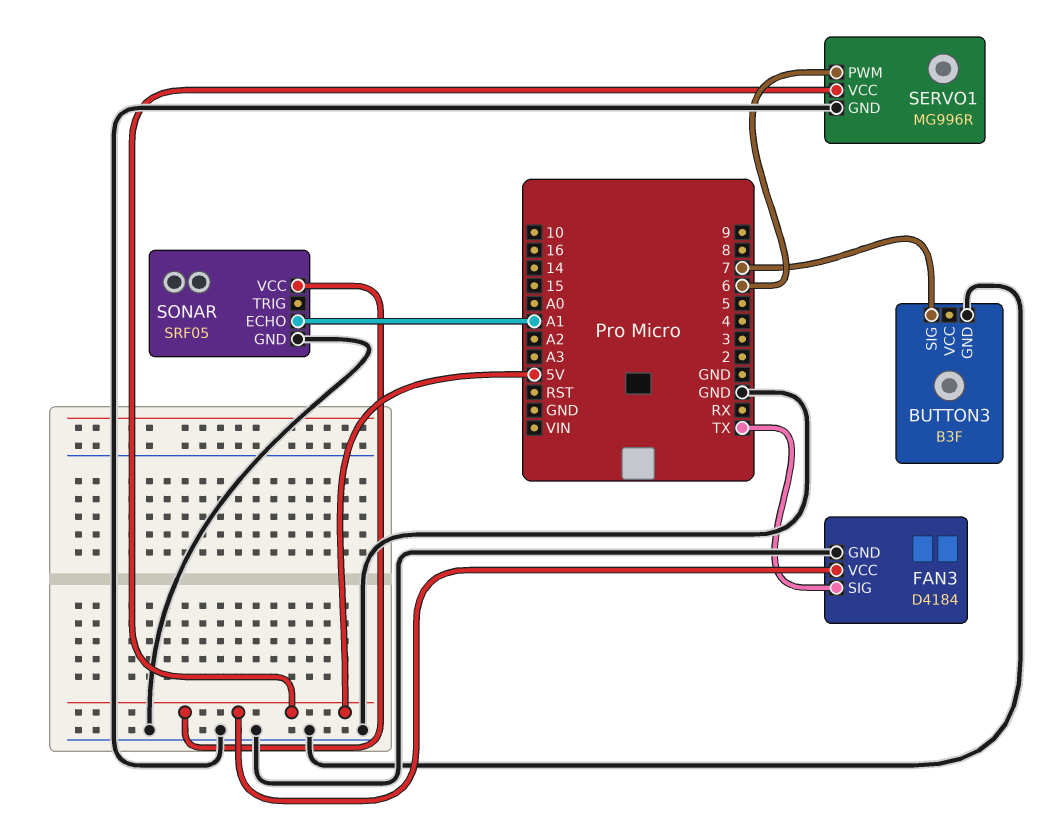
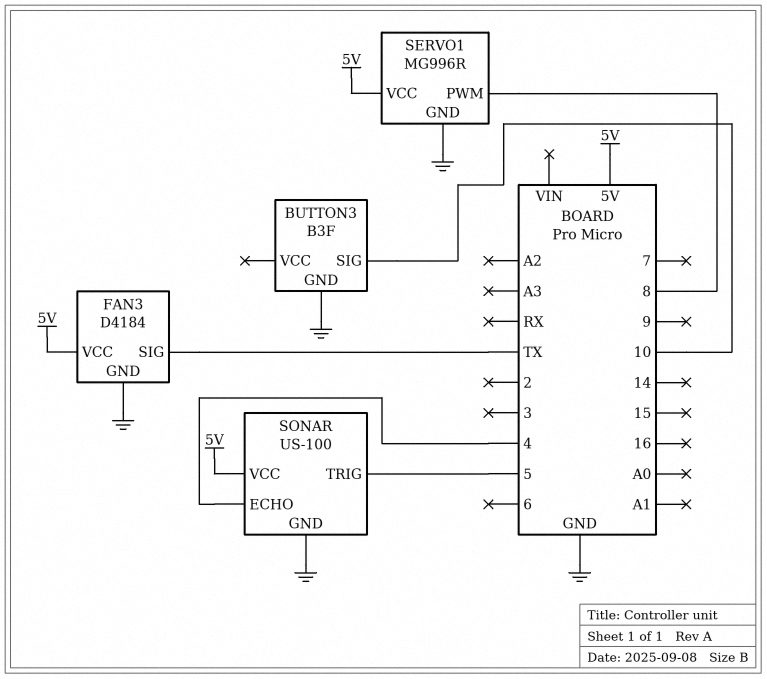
BUTTON3 pin SIG: 7 -> 10
SERVO1 pin PWM: 6 -> 8
SONAR: SRF05 -> US-100
SONAR pin ECHO: A1 -> 4
SONAR pin TRIG: none -> 5

